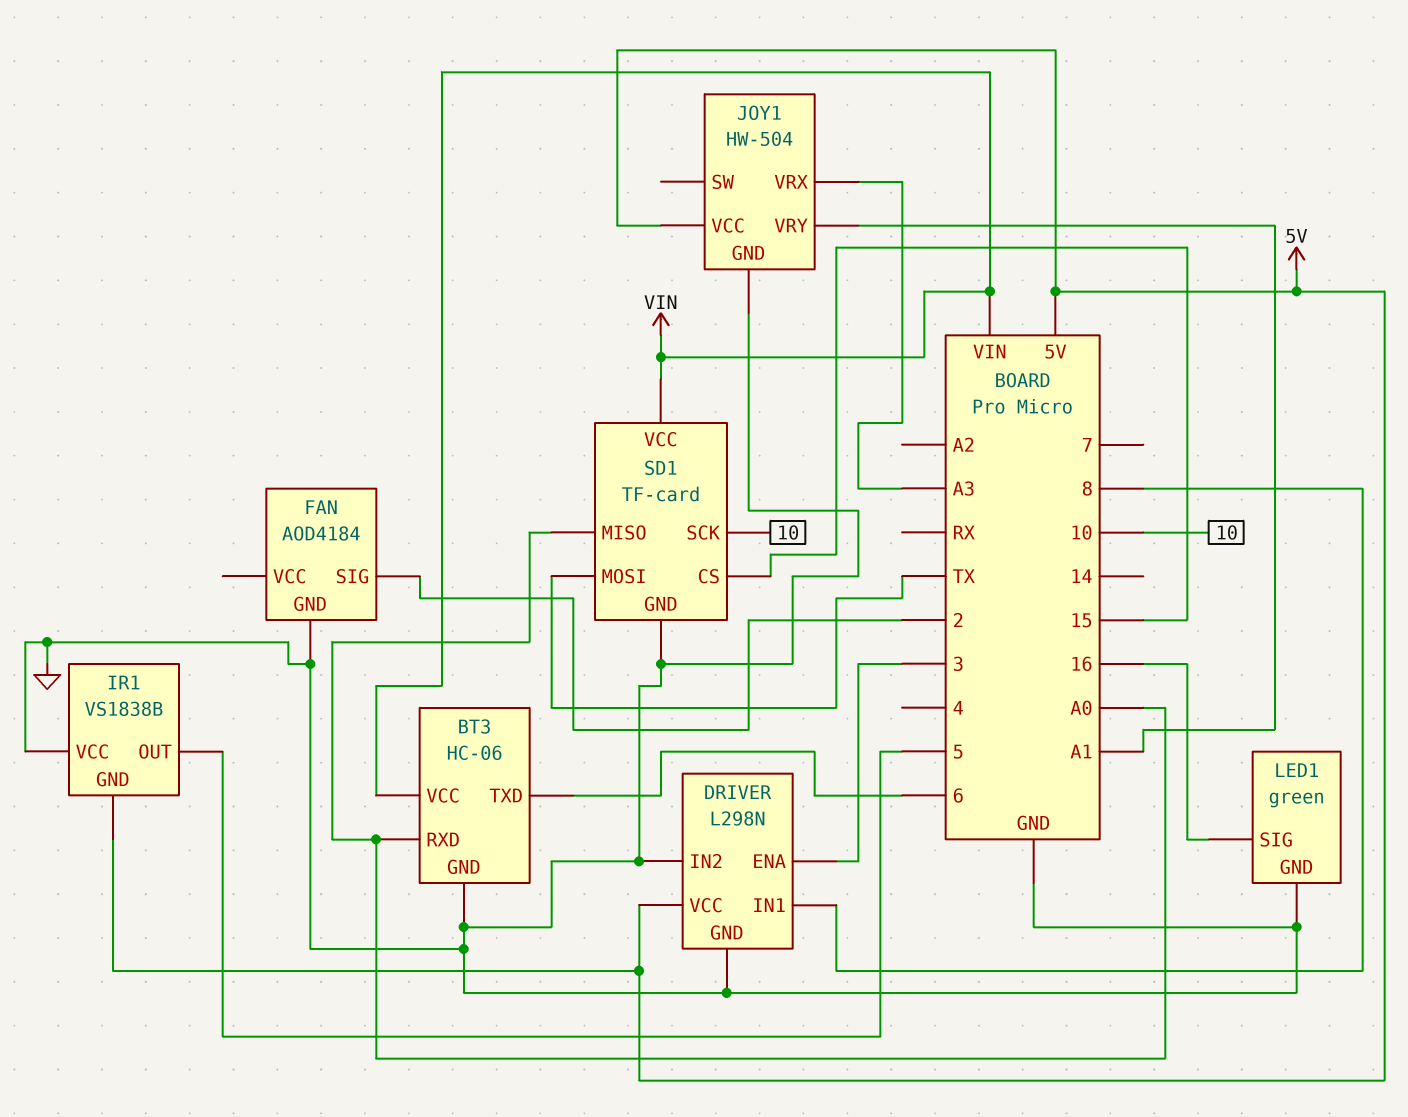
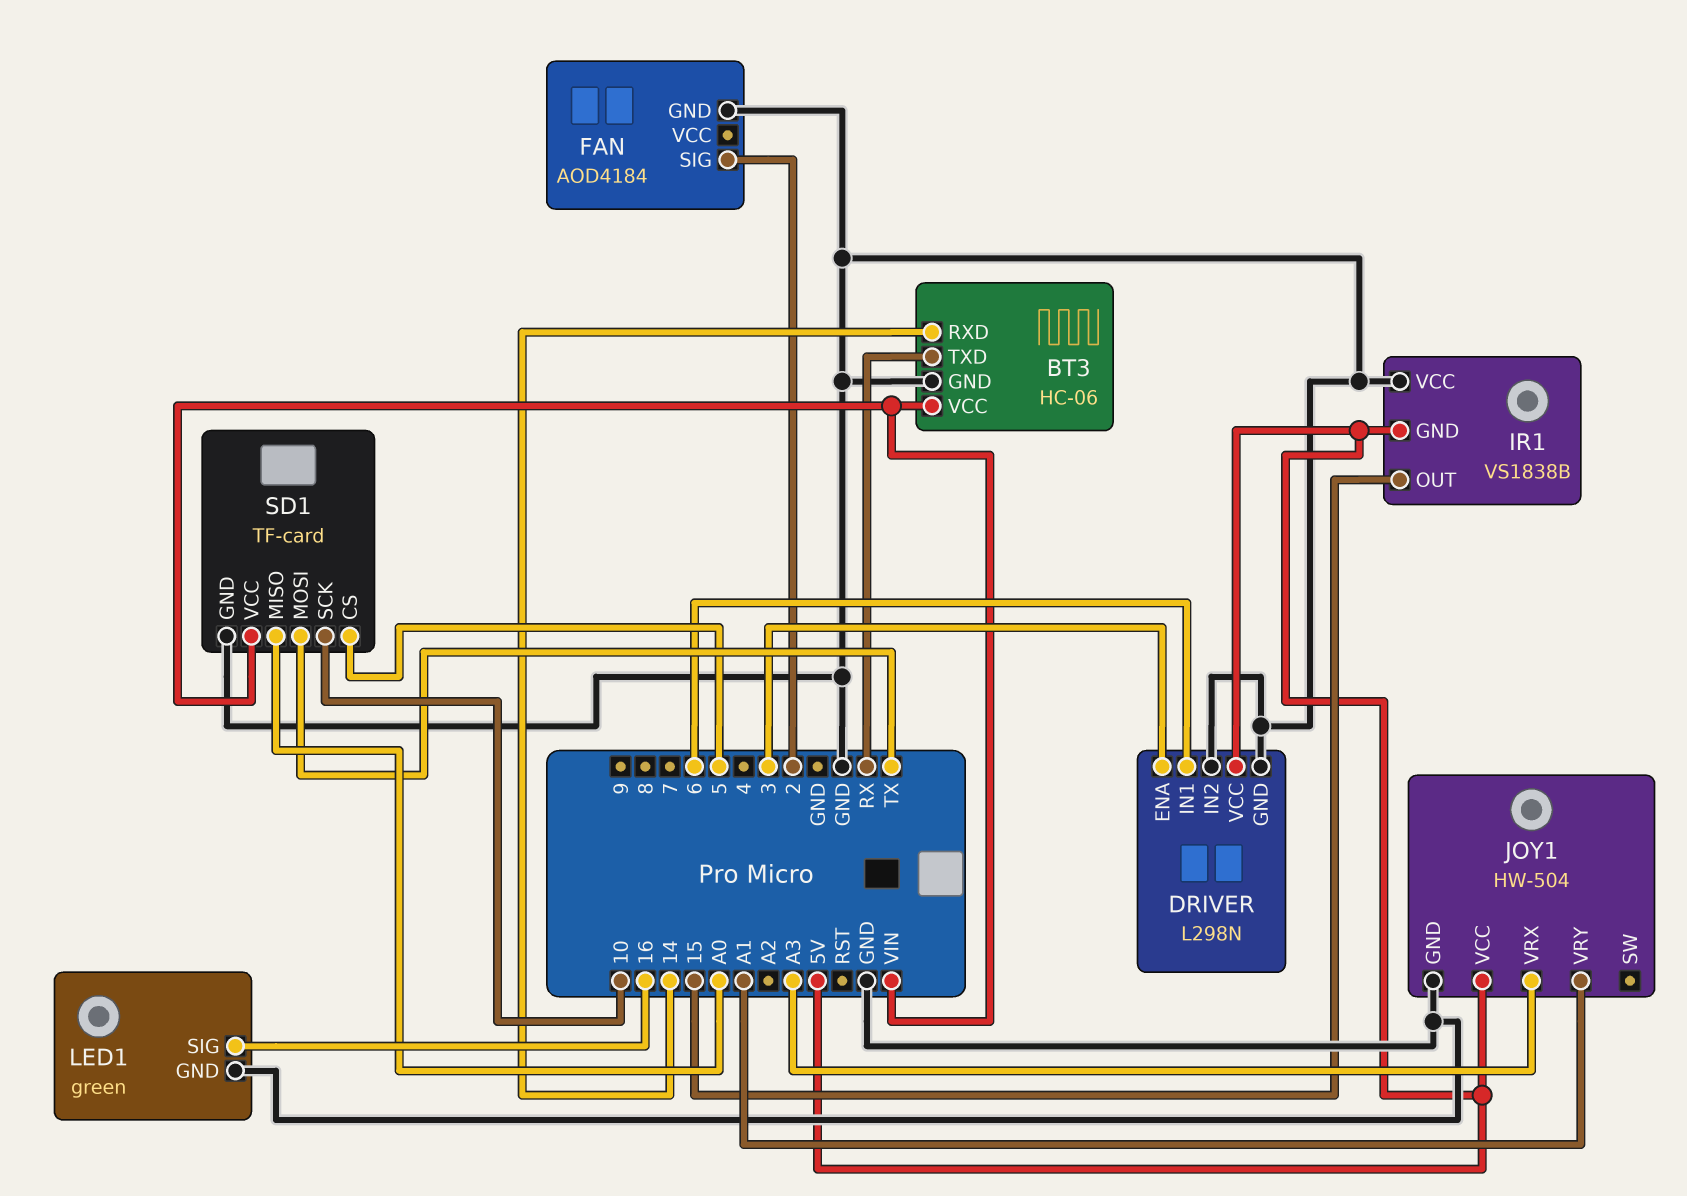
BT3 pin RXD: A0 -> 14
BT3 pin TXD: 6 -> RX
DRIVER pin IN1: 8 -> 6
IR1 pin OUT: 5 -> 15
SD1 pin CS: 15 -> 5

